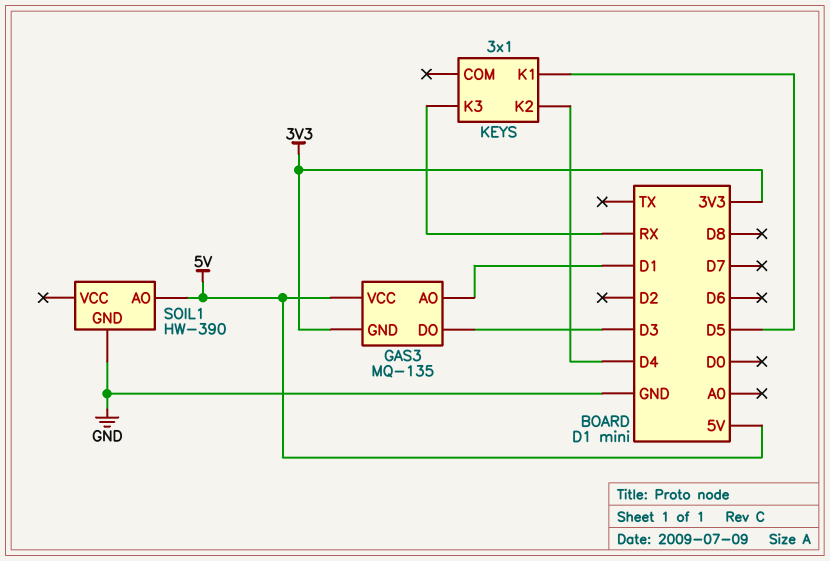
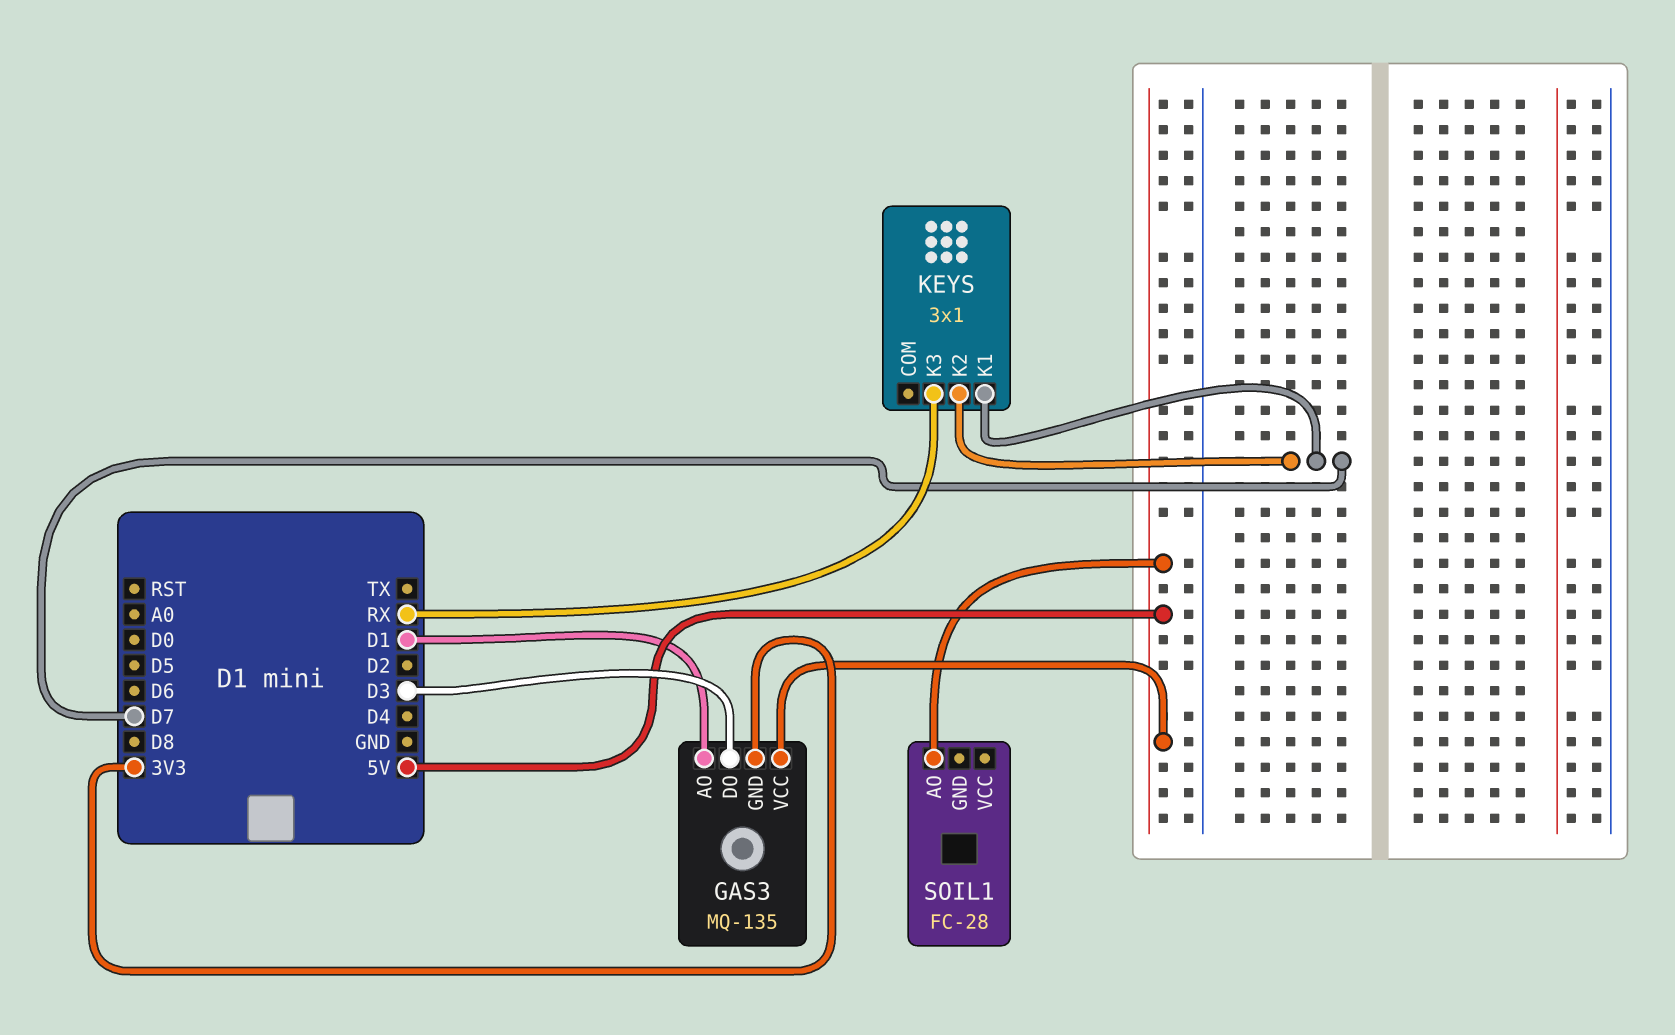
KEYS pin K1: D5 -> D7
KEYS pin K2: D4 -> D7
SOIL1: HW-390 -> FC-28
SOIL1 pin GND: GND -> none

